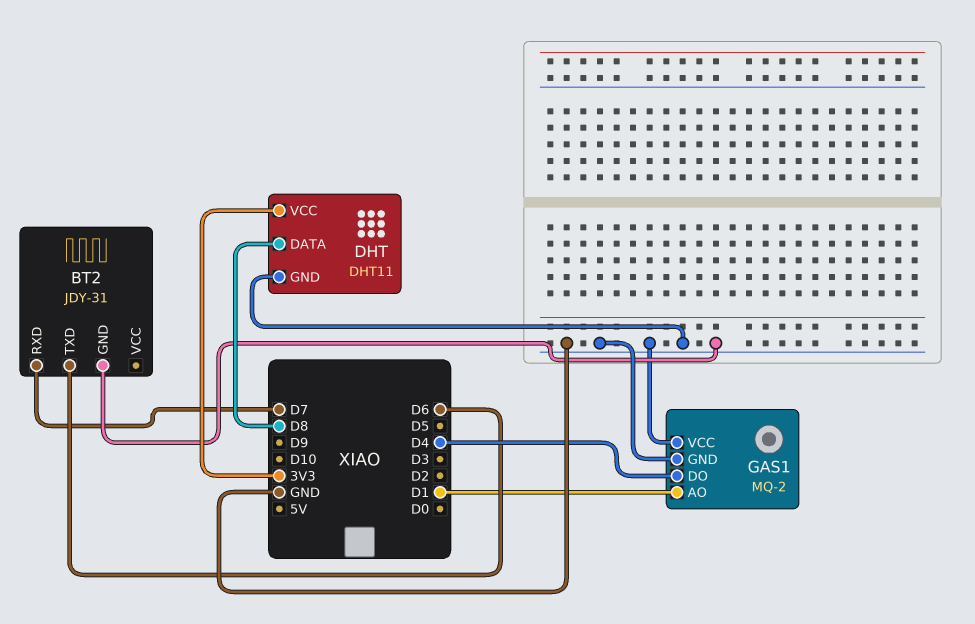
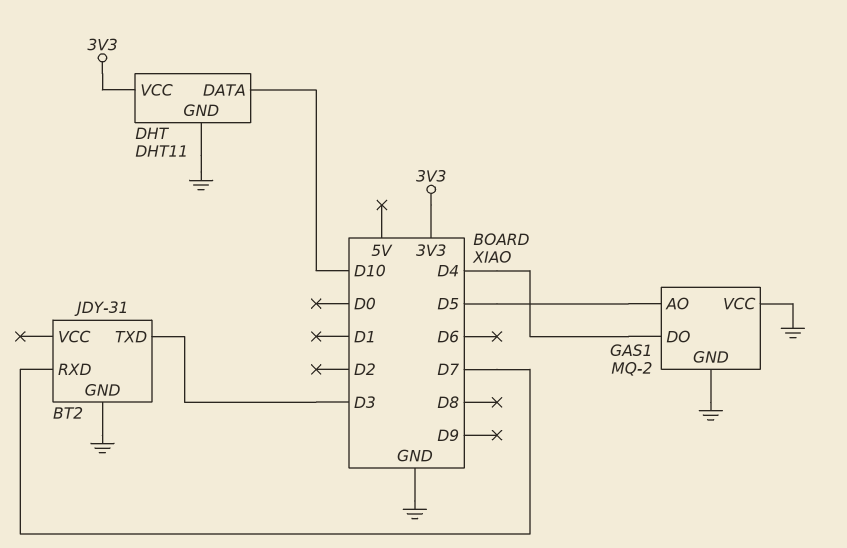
BT2 pin TXD: D6 -> D3
DHT pin DATA: D8 -> D10
GAS1 pin AO: D1 -> D5

